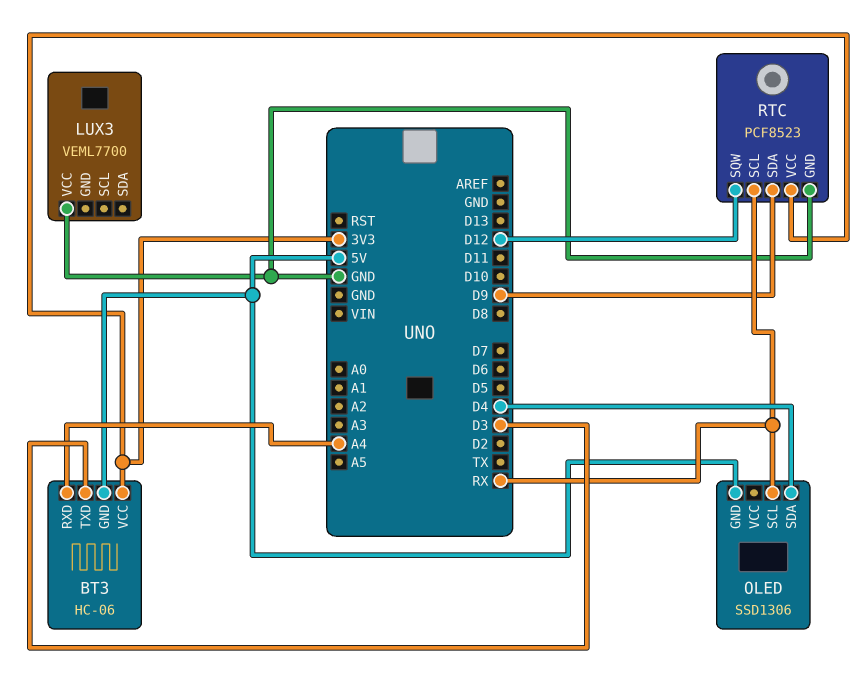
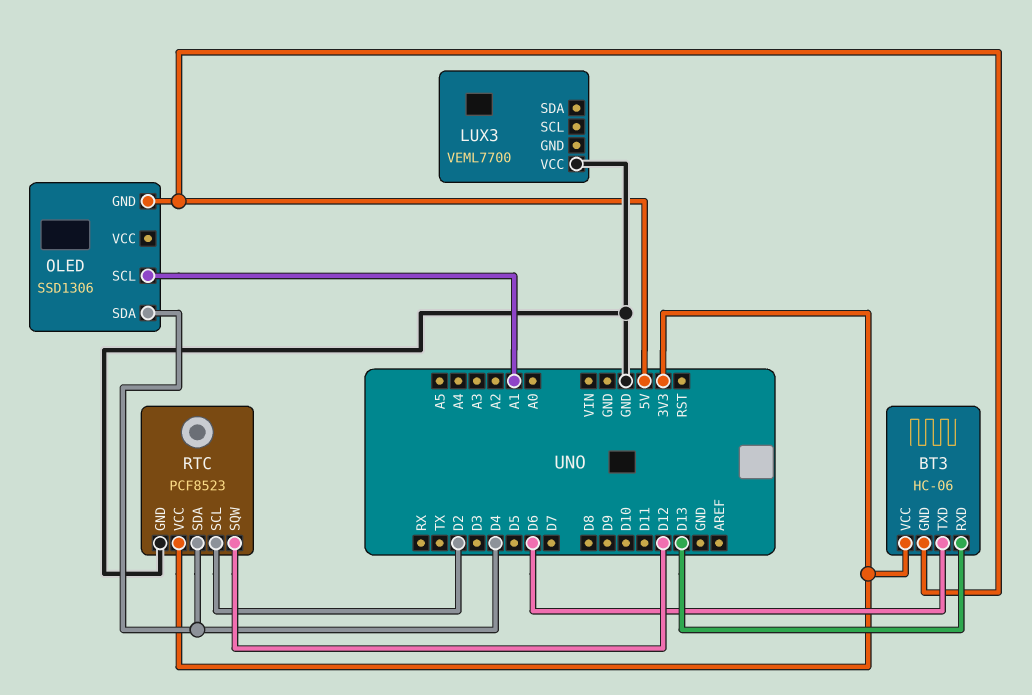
BT3 pin RXD: A4 -> D13
BT3 pin TXD: D3 -> D6
OLED pin SCL: RX -> A1
RTC pin SCL: RX -> D2
RTC pin SDA: D9 -> D4

